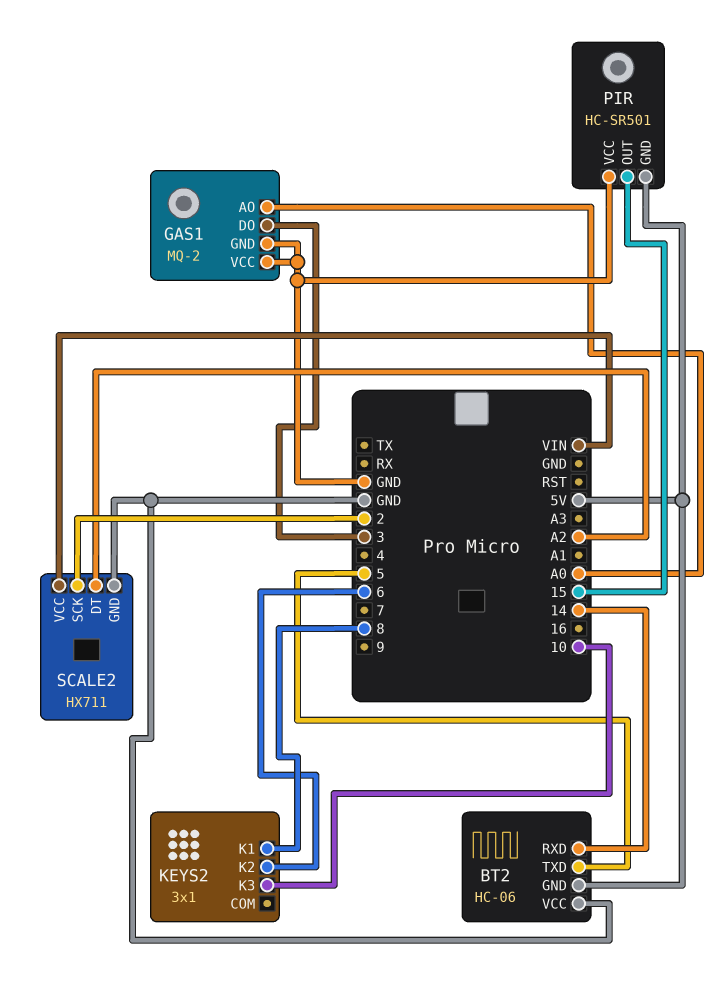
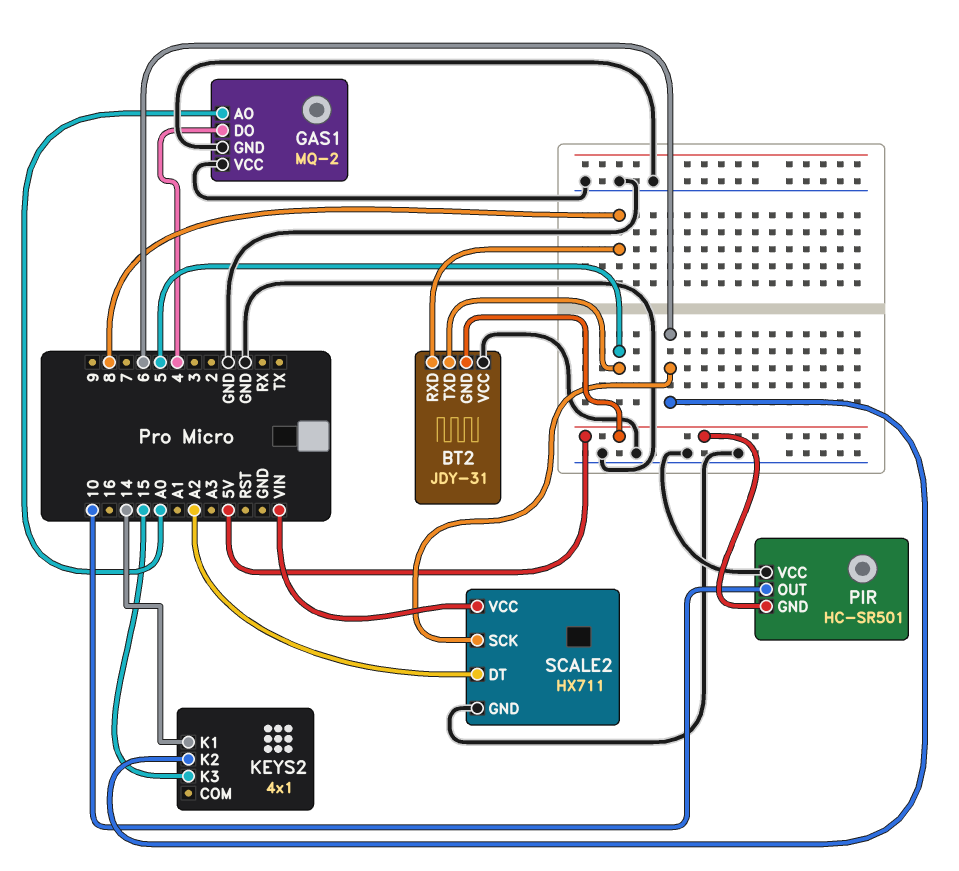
BT2: HC-06 -> JDY-31
BT2 pin RXD: 14 -> 8
GAS1 pin DO: 3 -> 4
KEYS2: 3x1 -> 4x1
KEYS2 pin K1: 8 -> 14
KEYS2 pin K3: 10 -> 15
PIR pin OUT: 15 -> 10
SCALE2 pin SCK: 2 -> 6

